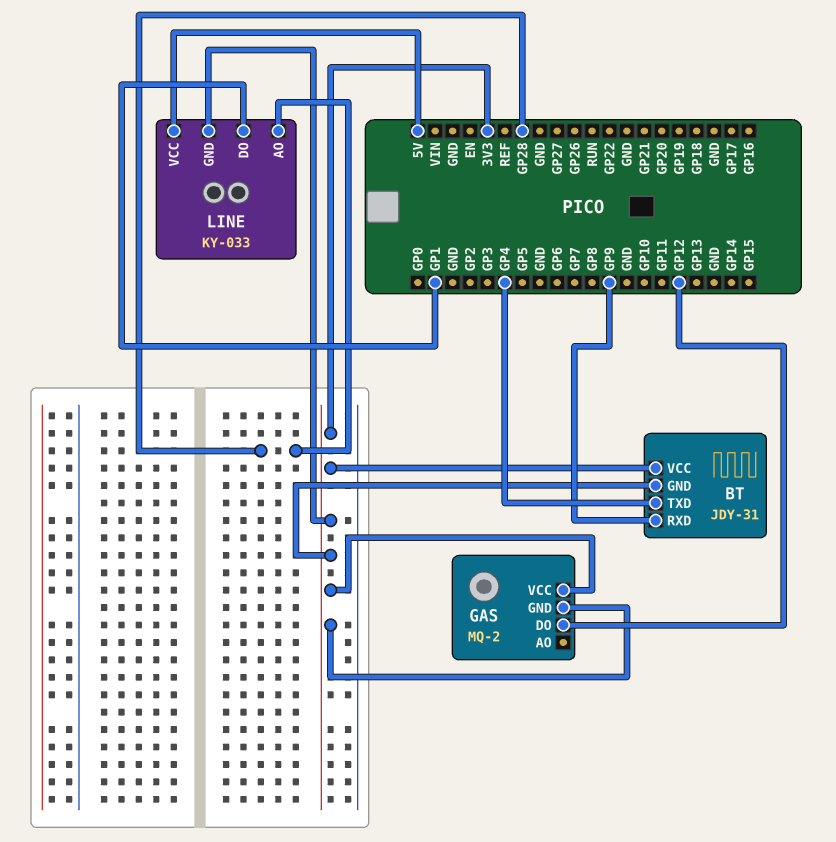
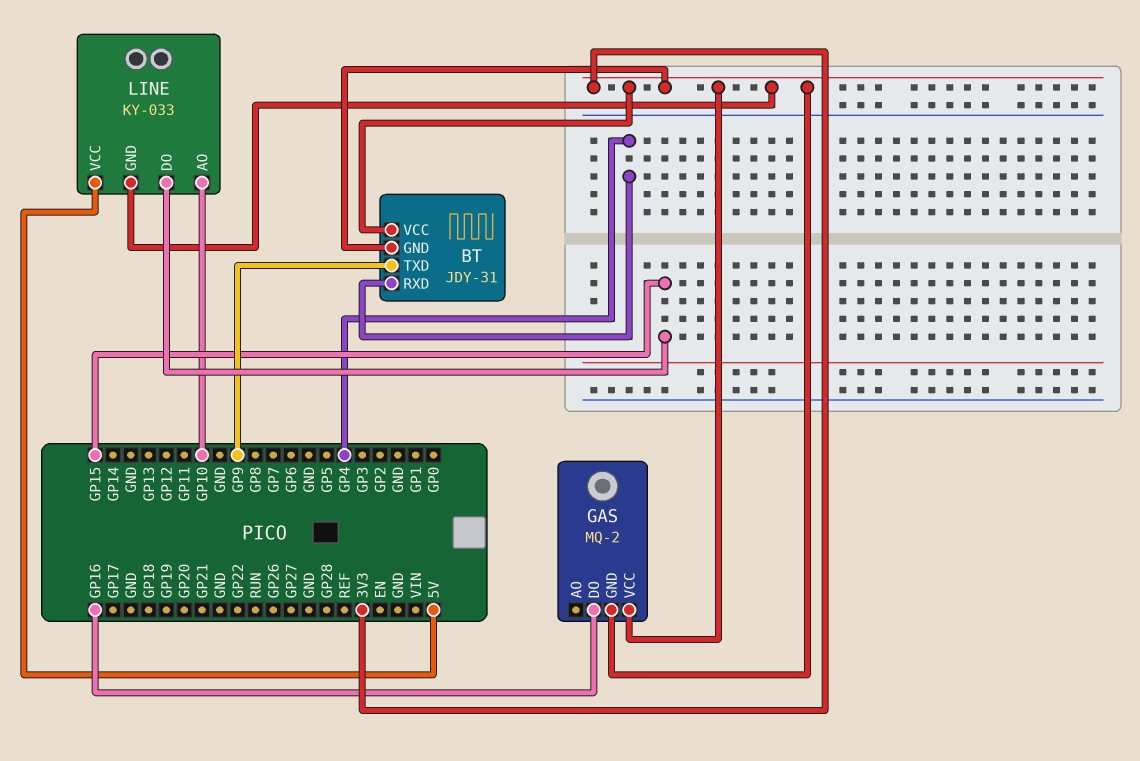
BT pin RXD: GP9 -> GP4
BT pin TXD: GP4 -> GP9
GAS pin DO: GP12 -> GP16
LINE pin AO: GP28 -> GP10
LINE pin DO: GP1 -> GP15

